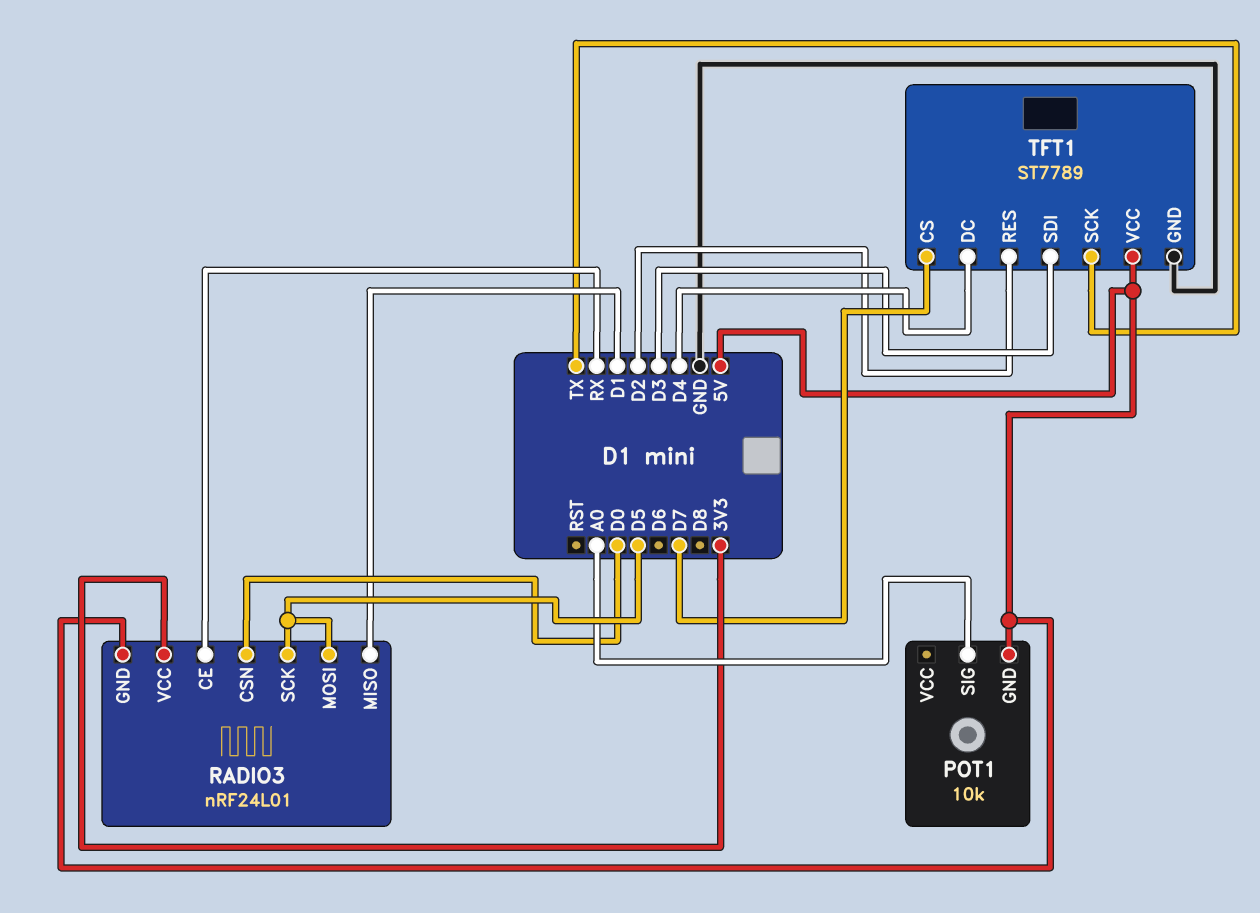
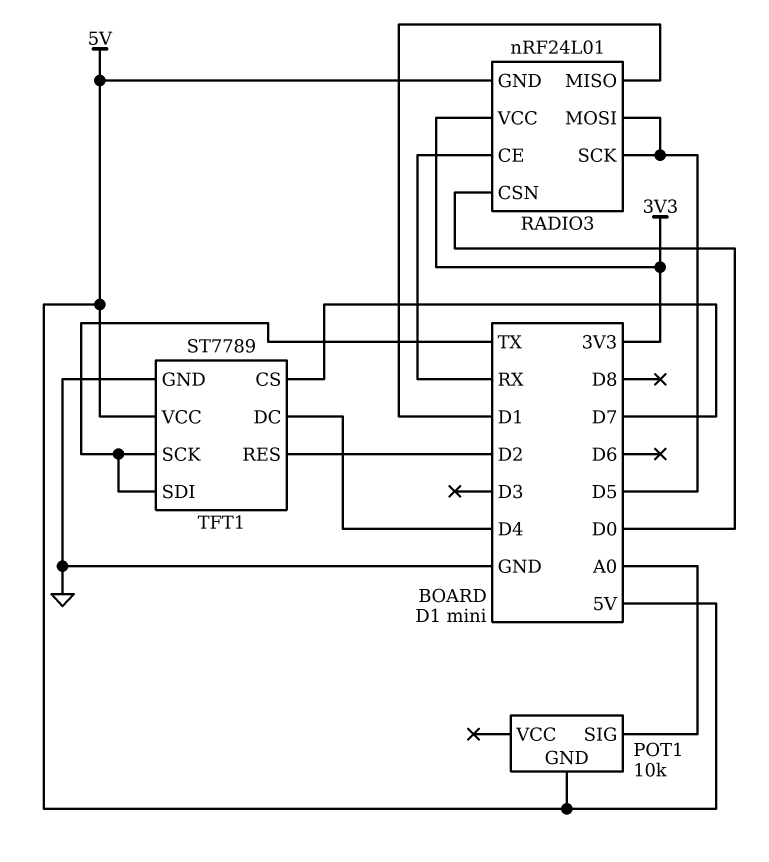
TFT1 pin SDI: D3 -> TX

